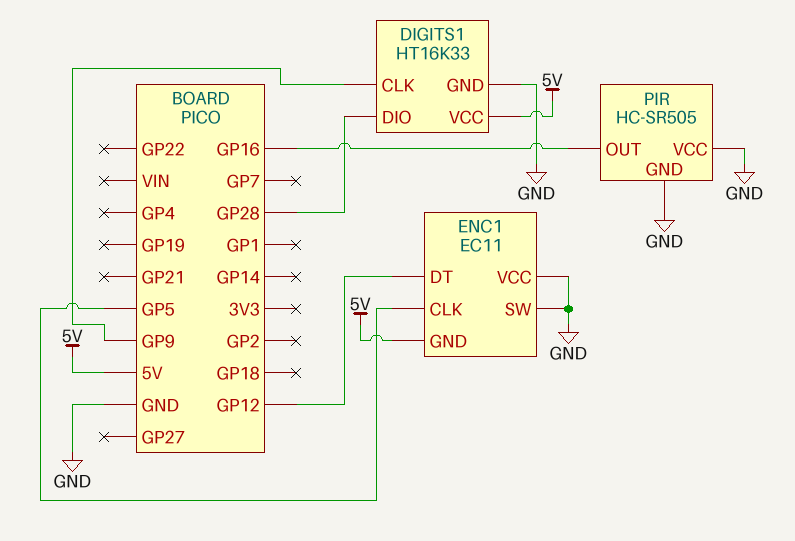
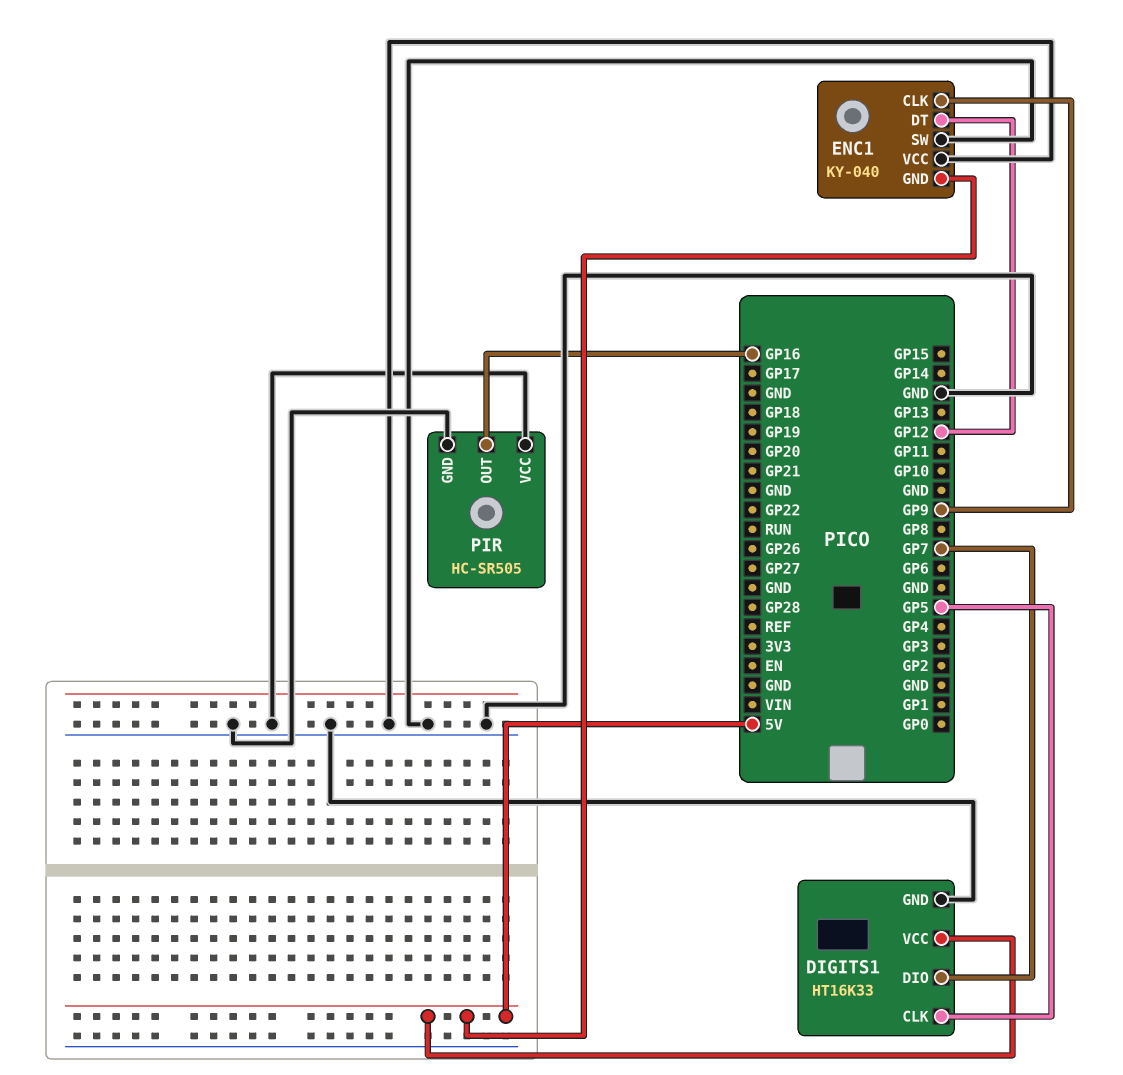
DIGITS1 pin CLK: GP9 -> GP5
DIGITS1 pin DIO: GP28 -> GP7
ENC1: EC11 -> KY-040
ENC1 pin CLK: GP5 -> GP9

